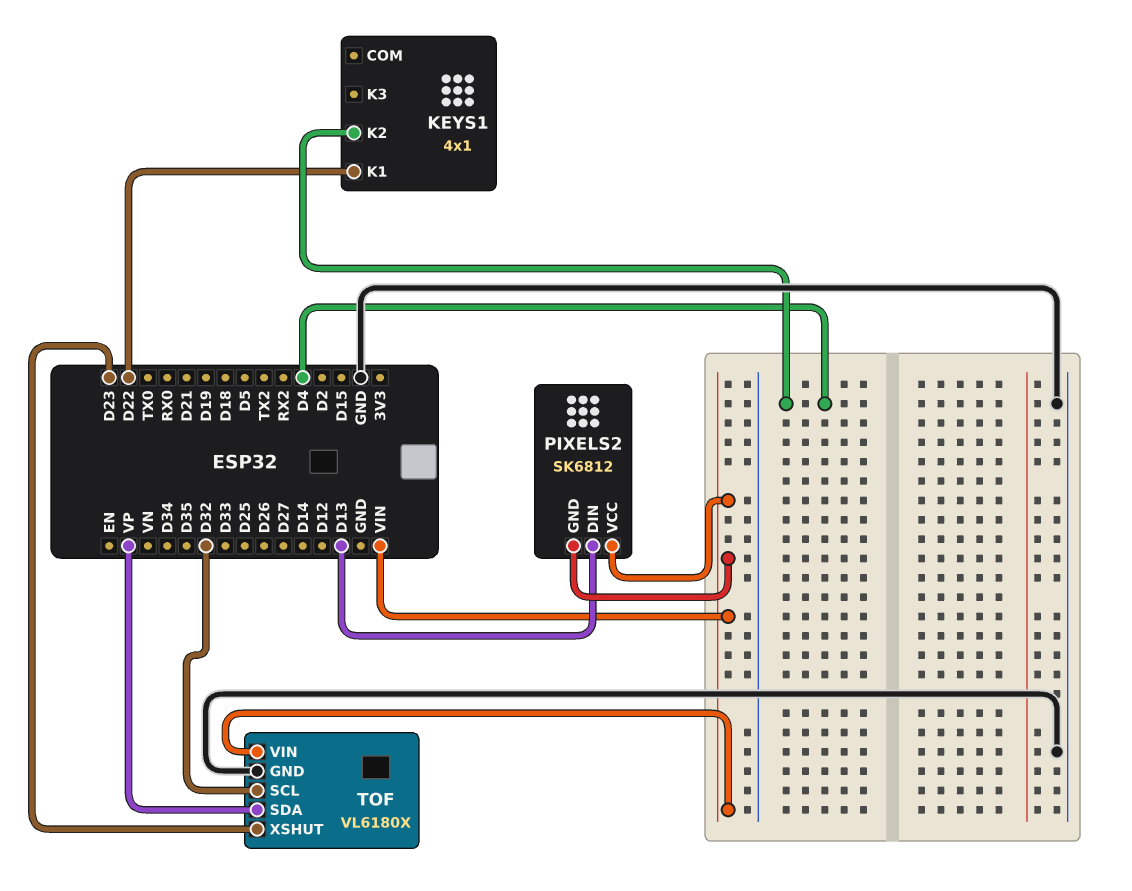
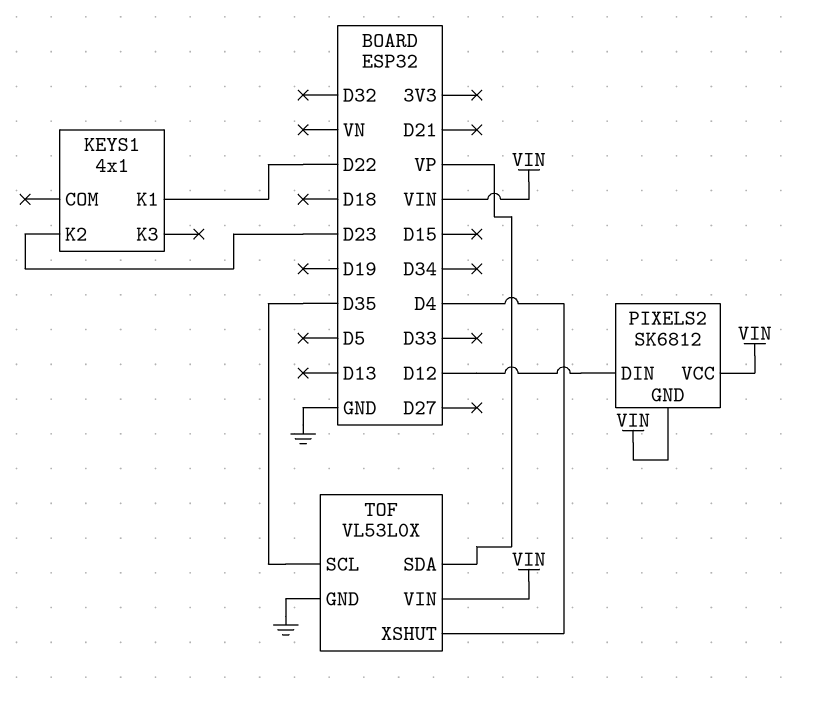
KEYS1 pin K2: D4 -> D23
PIXELS2 pin DIN: D13 -> D12
TOF: VL6180X -> VL53L0X
TOF pin SCL: D32 -> D35
TOF pin XSHUT: D23 -> D4

